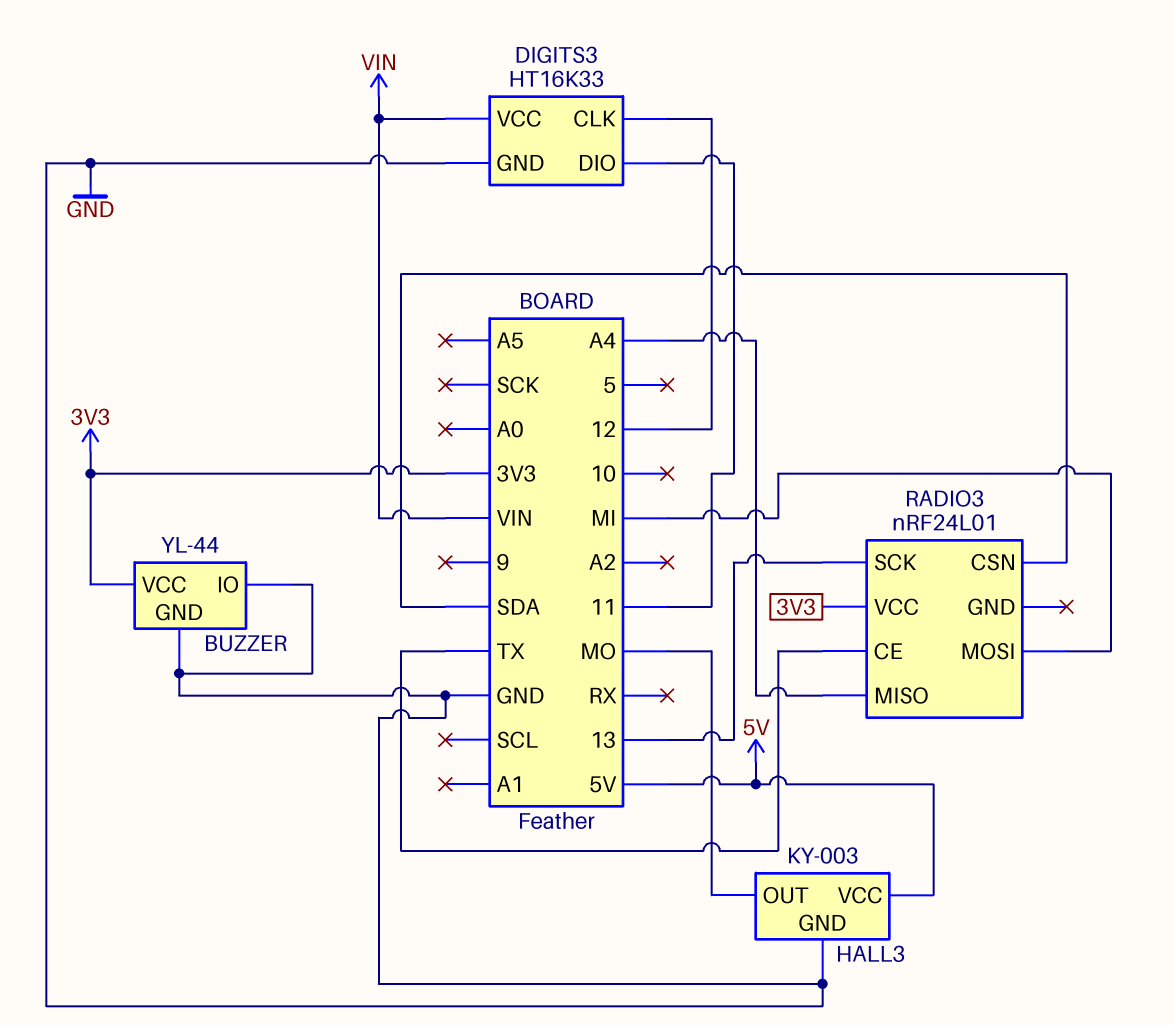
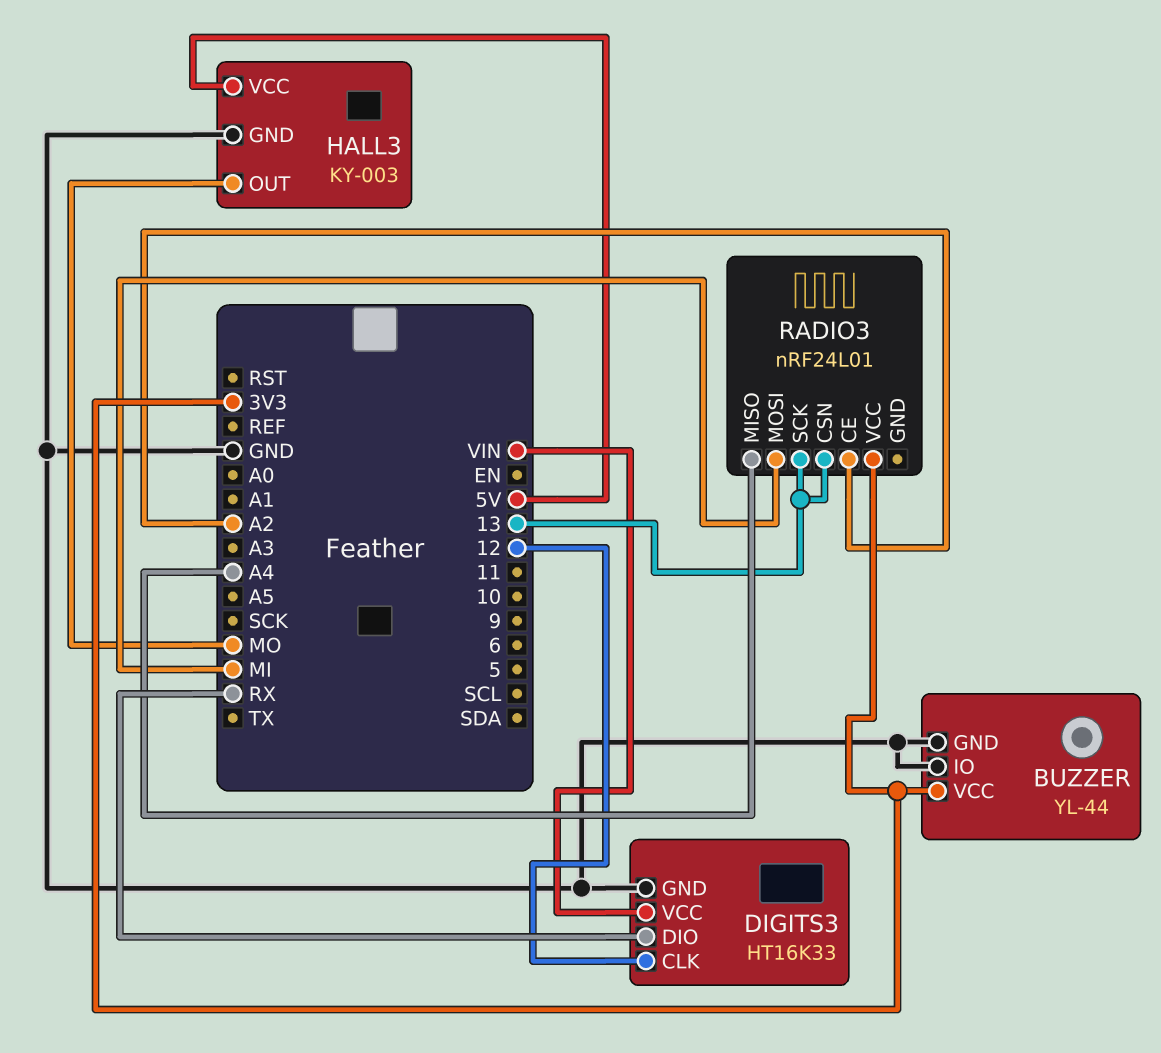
DIGITS3 pin DIO: 11 -> RX
RADIO3 pin CE: TX -> A2
RADIO3 pin CSN: SDA -> 13

